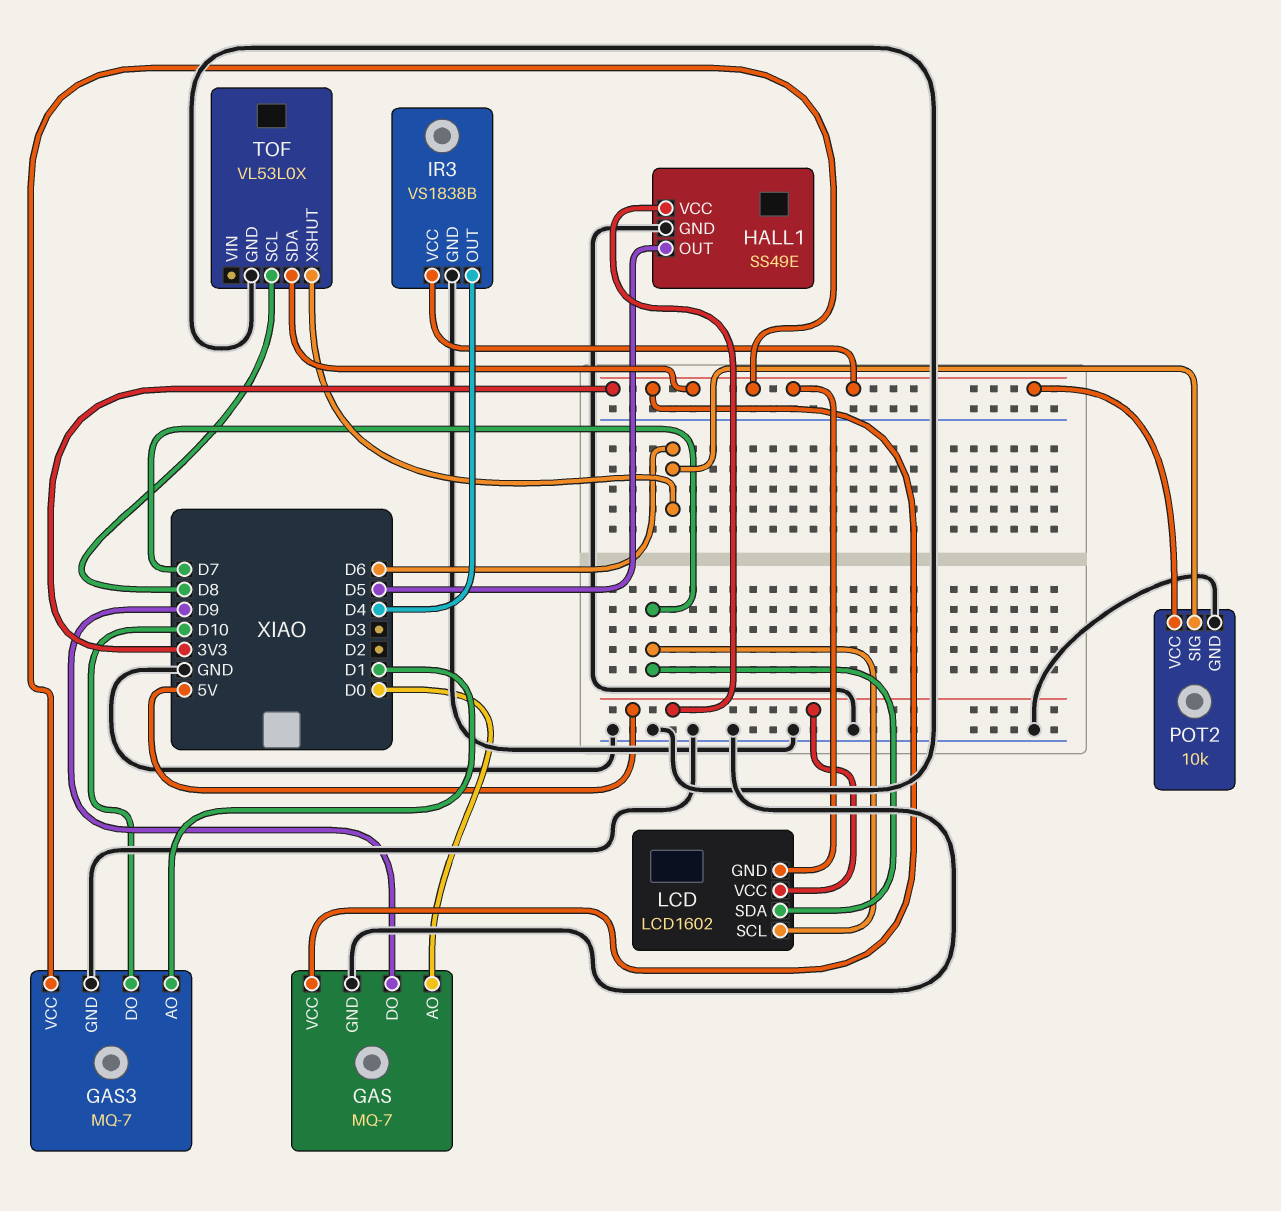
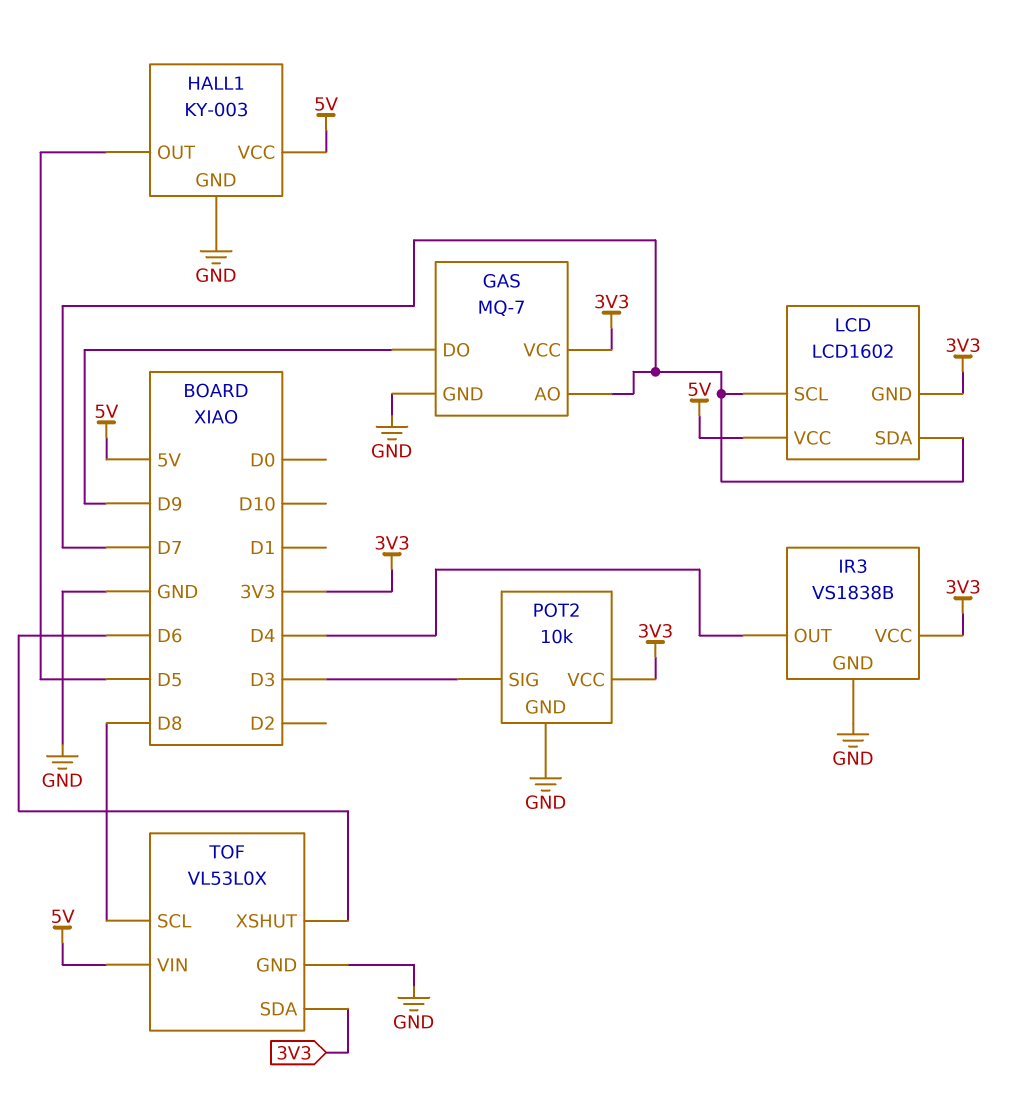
GAS pin AO: D0 -> D7
GAS3: MQ-7 -> none
GAS3 pin AO: D1 -> none
GAS3 pin DO: D10 -> none
GAS3 pin GND: GND -> none
GAS3 pin VCC: 3V3 -> none
HALL1: SS49E -> KY-003
POT2 pin SIG: D6 -> D3
TOF pin VIN: none -> 5V

